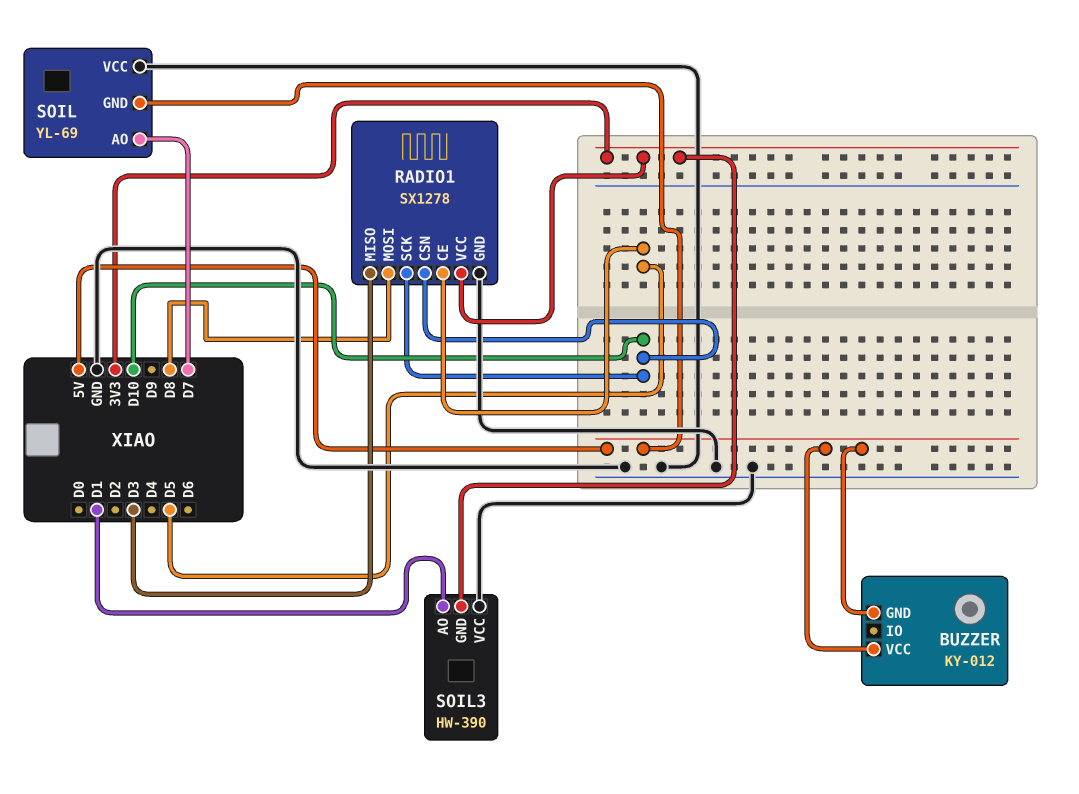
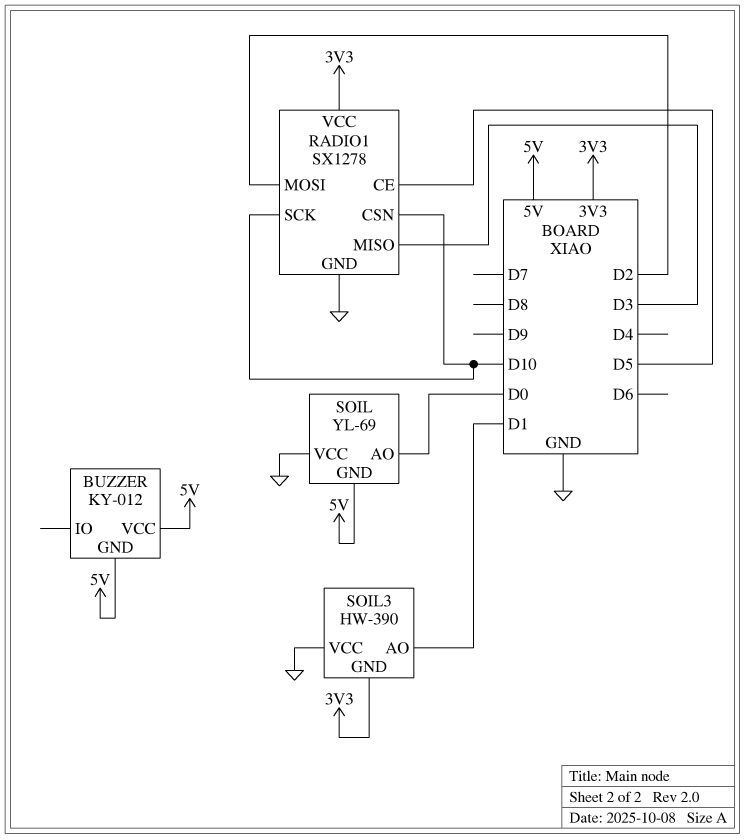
RADIO1 pin MOSI: D8 -> D2
SOIL pin AO: D7 -> D0

